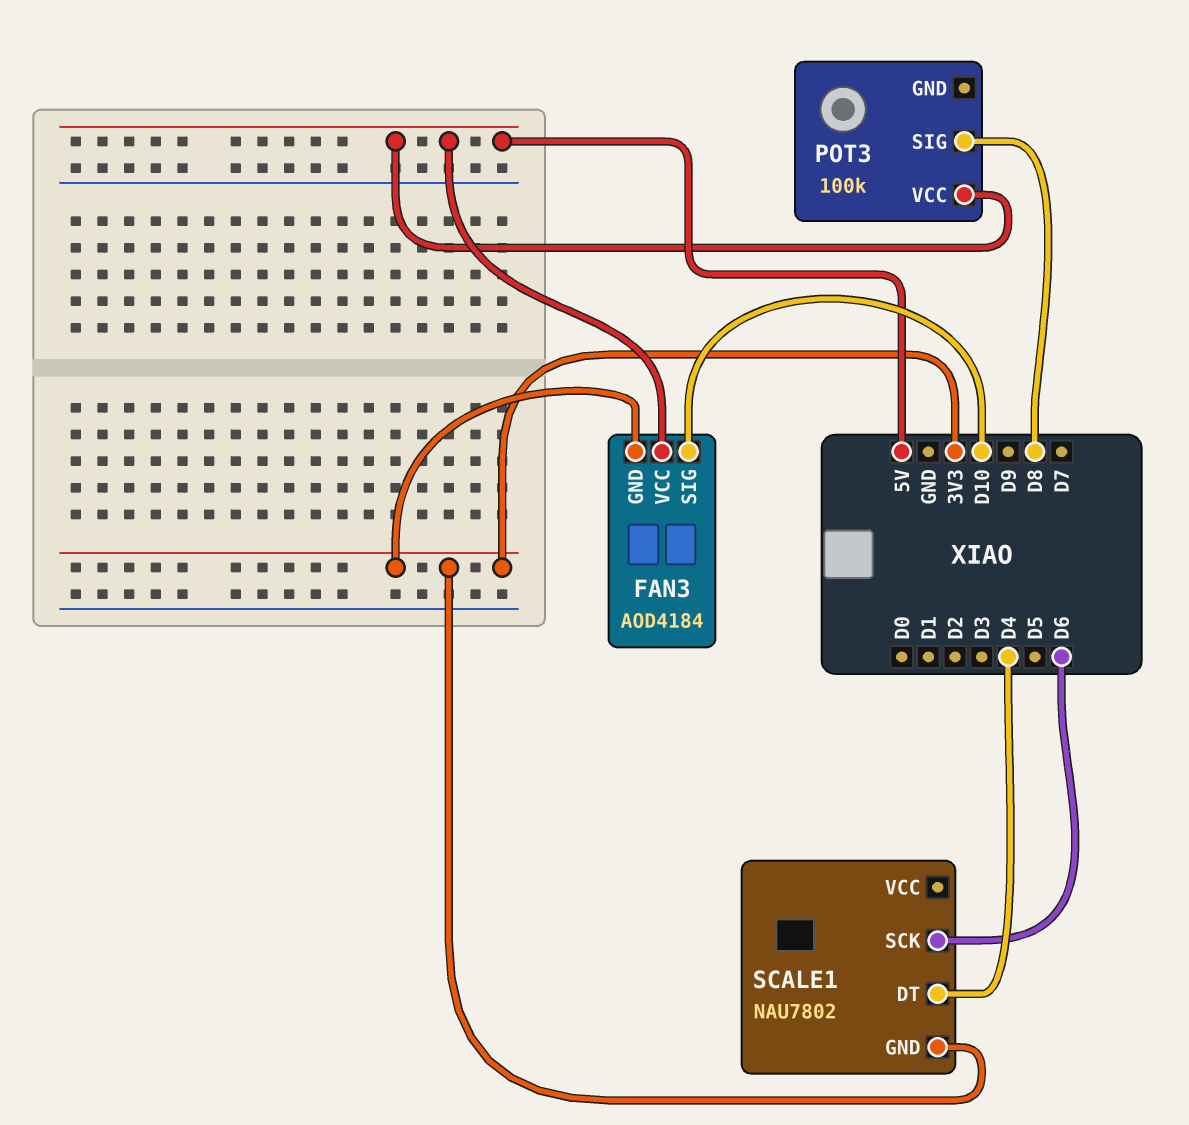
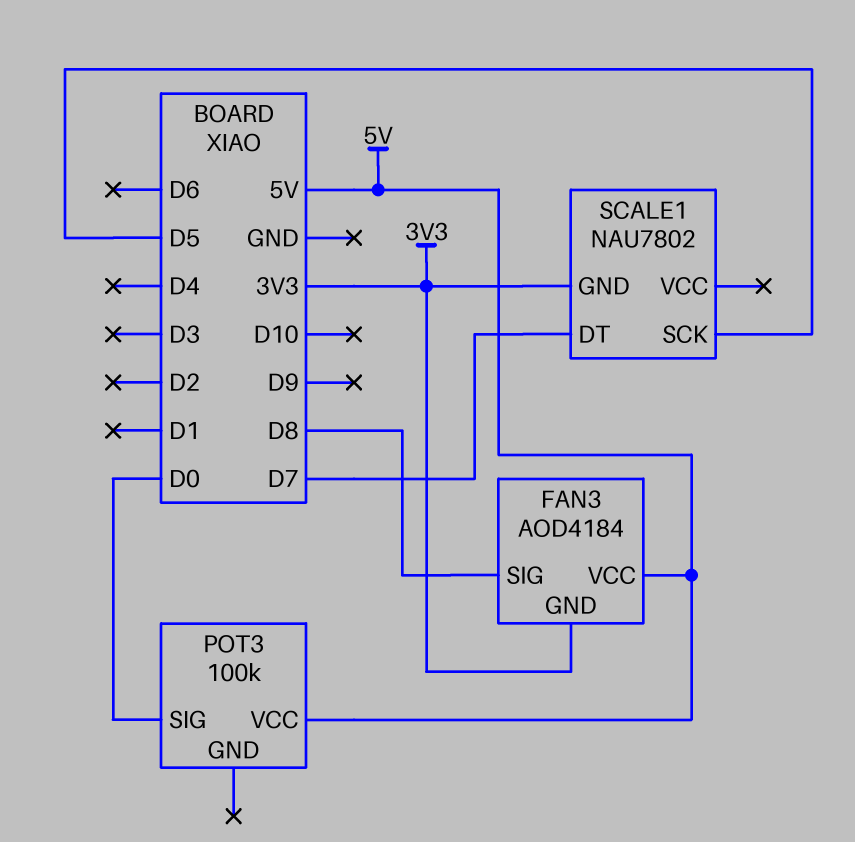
FAN3 pin SIG: D10 -> D8
POT3 pin SIG: D8 -> D0
SCALE1 pin DT: D4 -> D7
SCALE1 pin SCK: D6 -> D5

